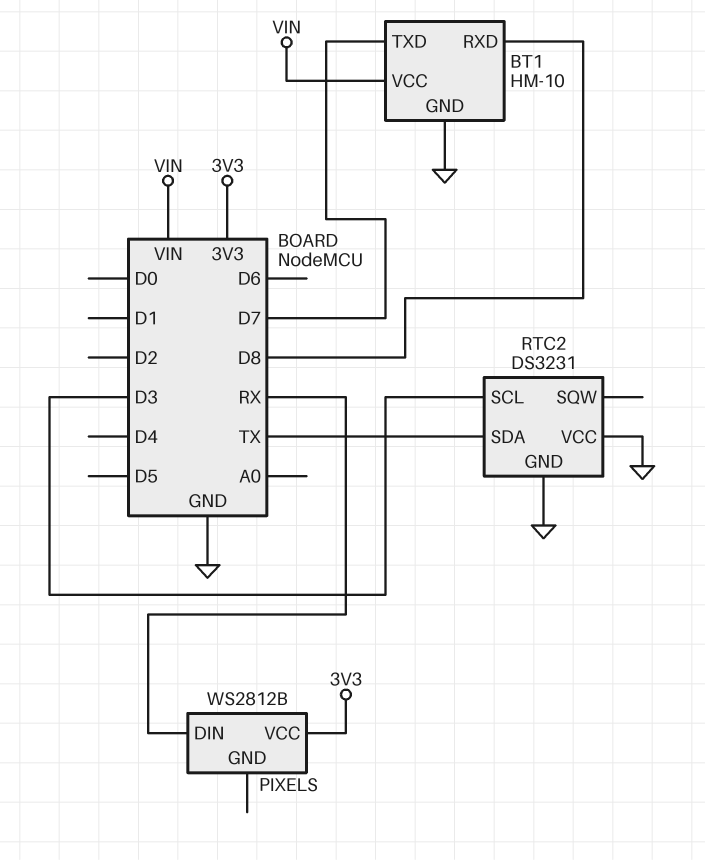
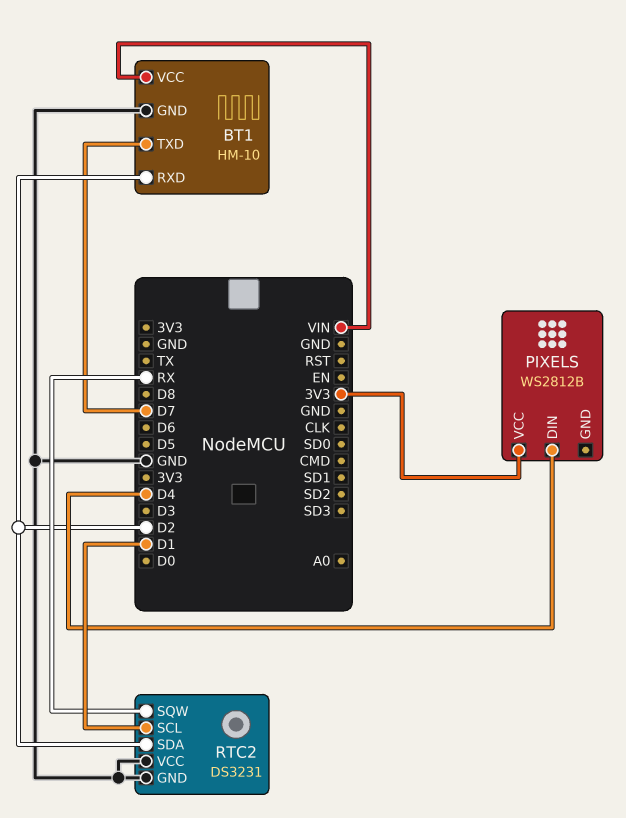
BT1 pin RXD: D8 -> D2
PIXELS pin DIN: RX -> D4
RTC2 pin SCL: D3 -> D1
RTC2 pin SDA: TX -> D2
RTC2 pin SQW: none -> RX

